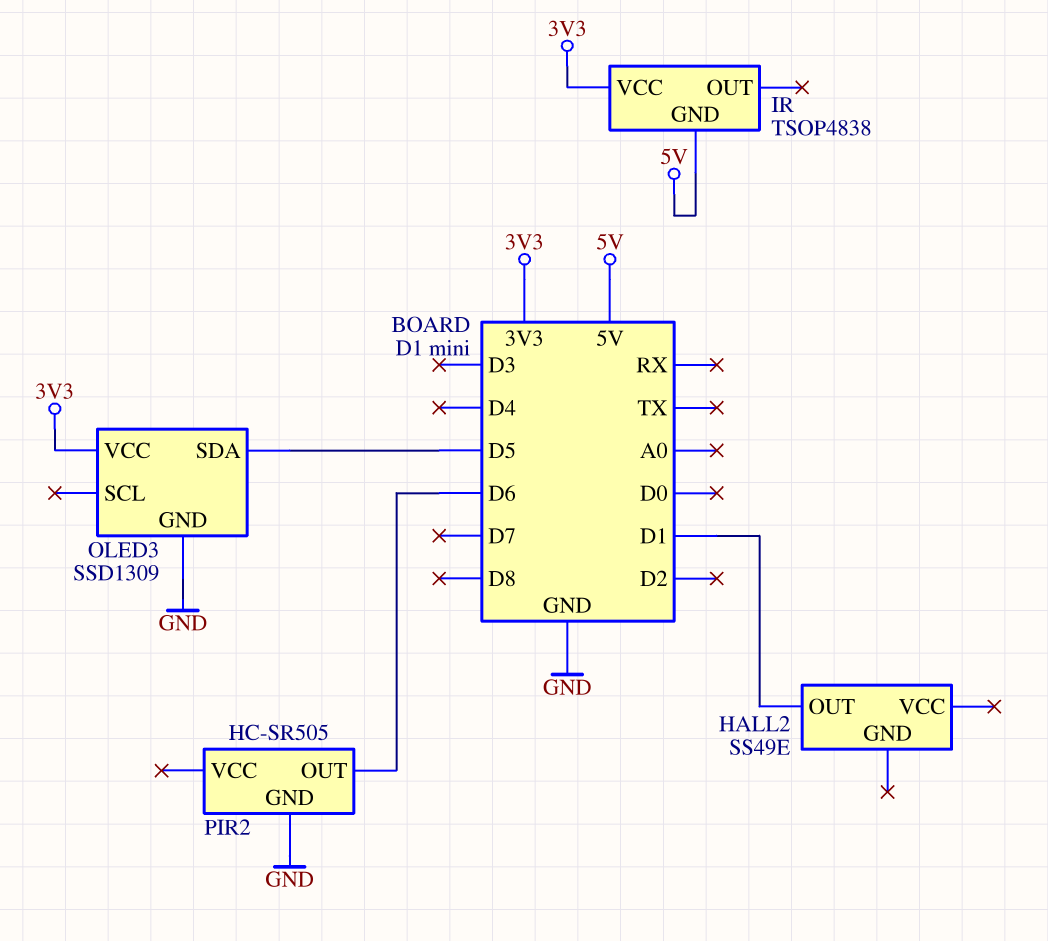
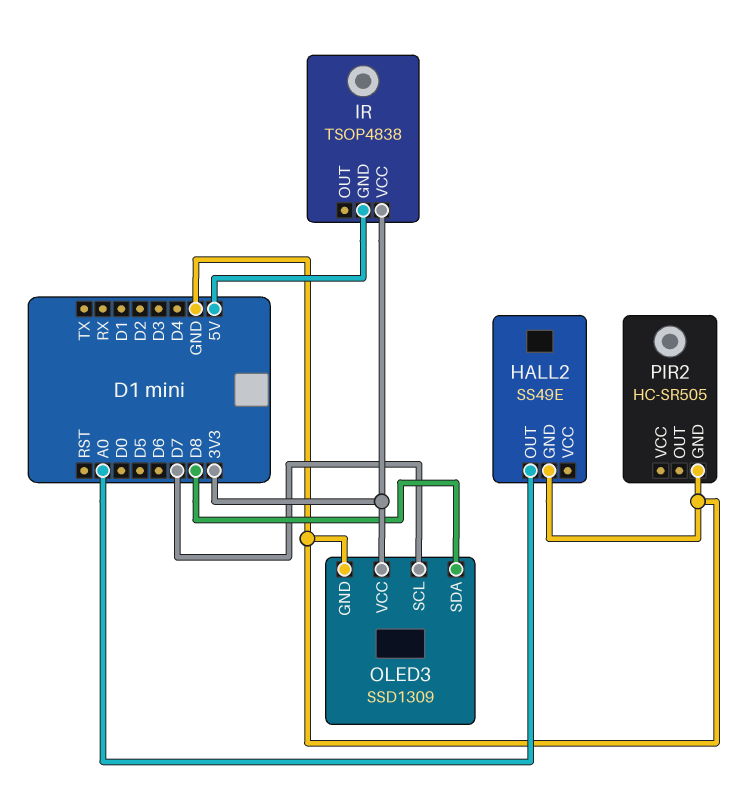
HALL2 pin GND: none -> GND
HALL2 pin OUT: D1 -> A0
OLED3 pin SCL: none -> D7
OLED3 pin SDA: D5 -> D8
PIR2 pin OUT: D6 -> none

